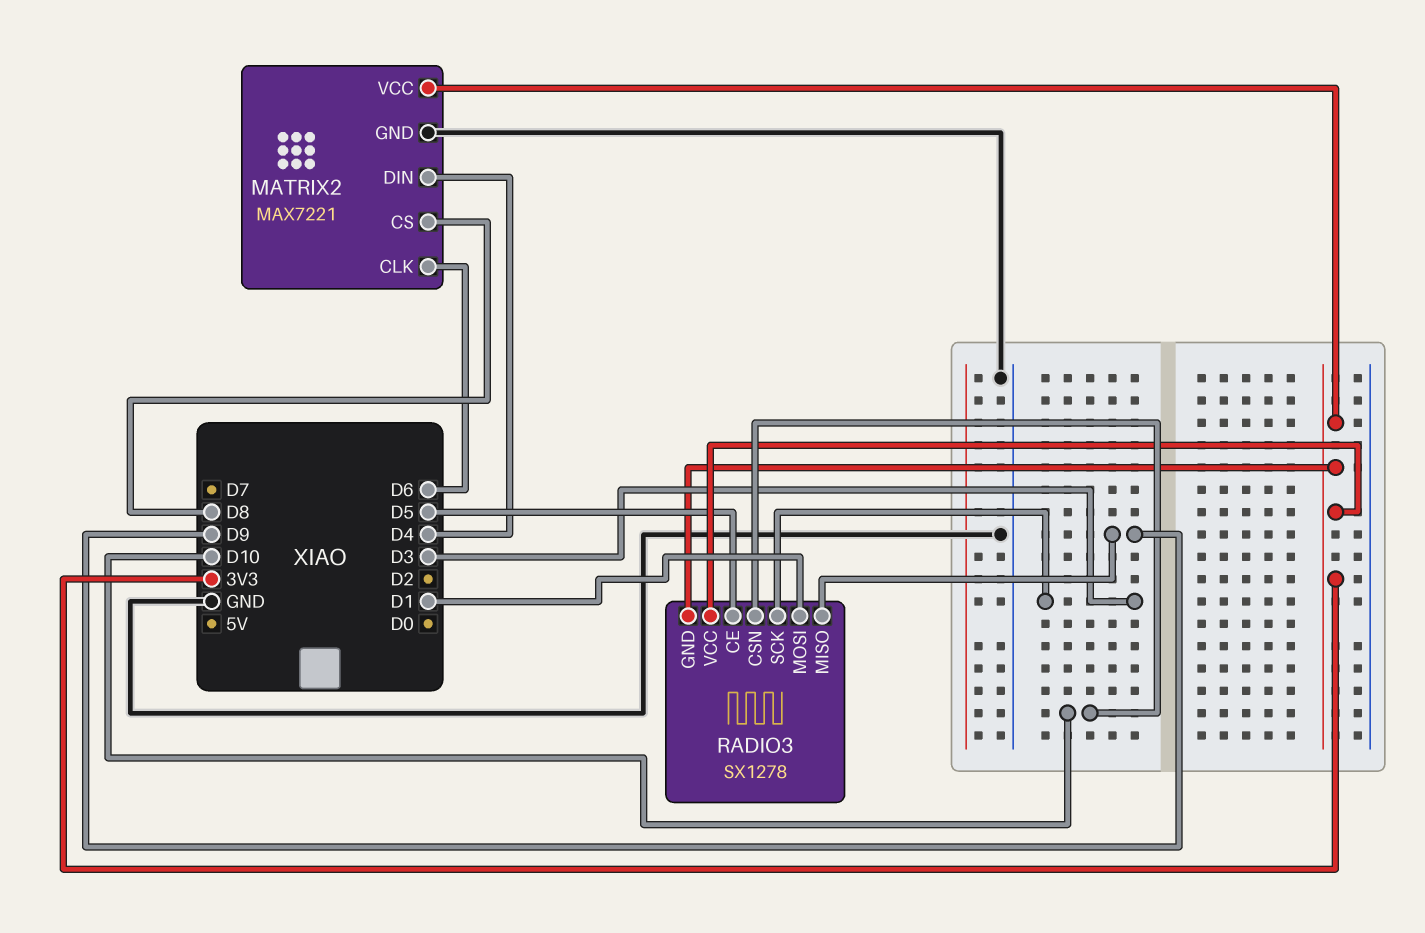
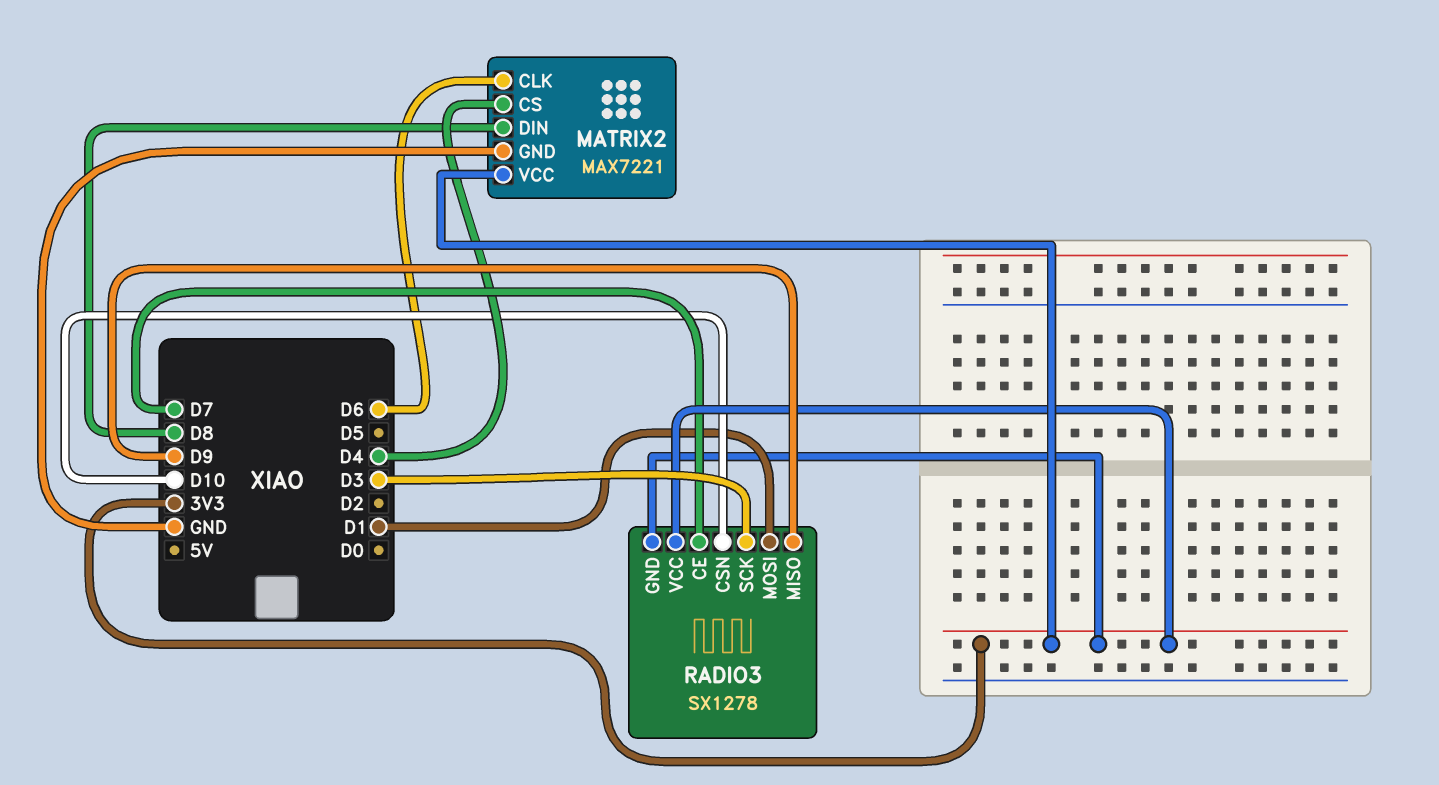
MATRIX2 pin CS: D8 -> D4
MATRIX2 pin DIN: D4 -> D8
RADIO3 pin CE: D5 -> D7

